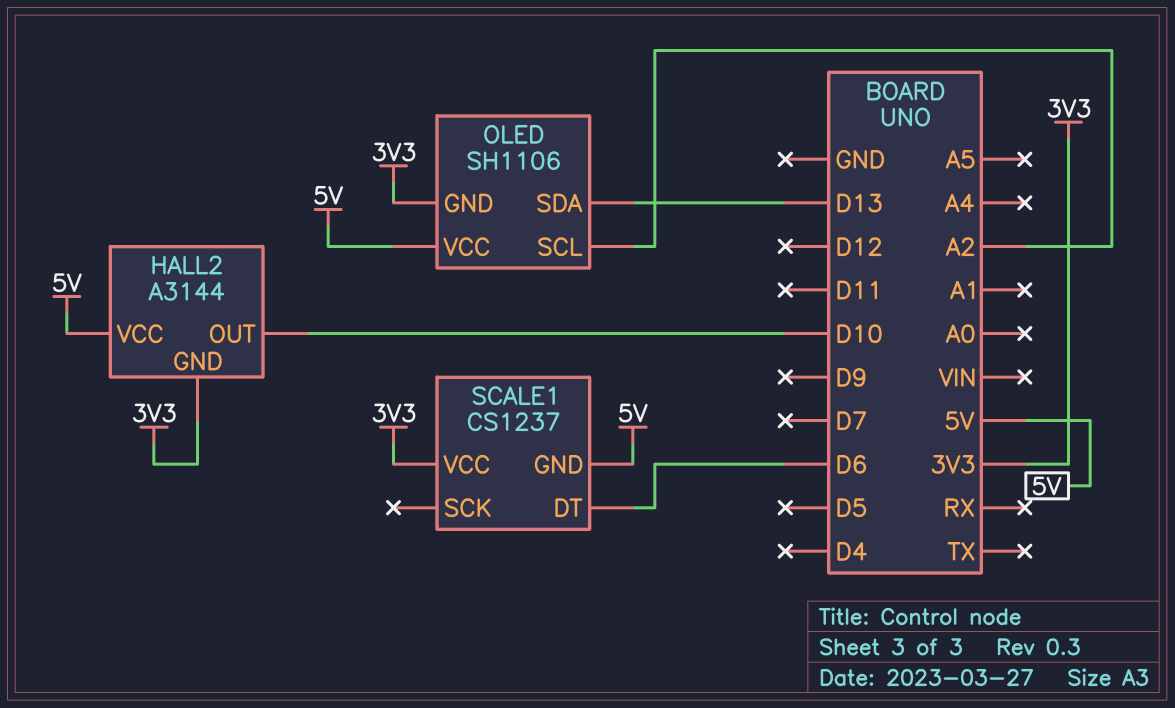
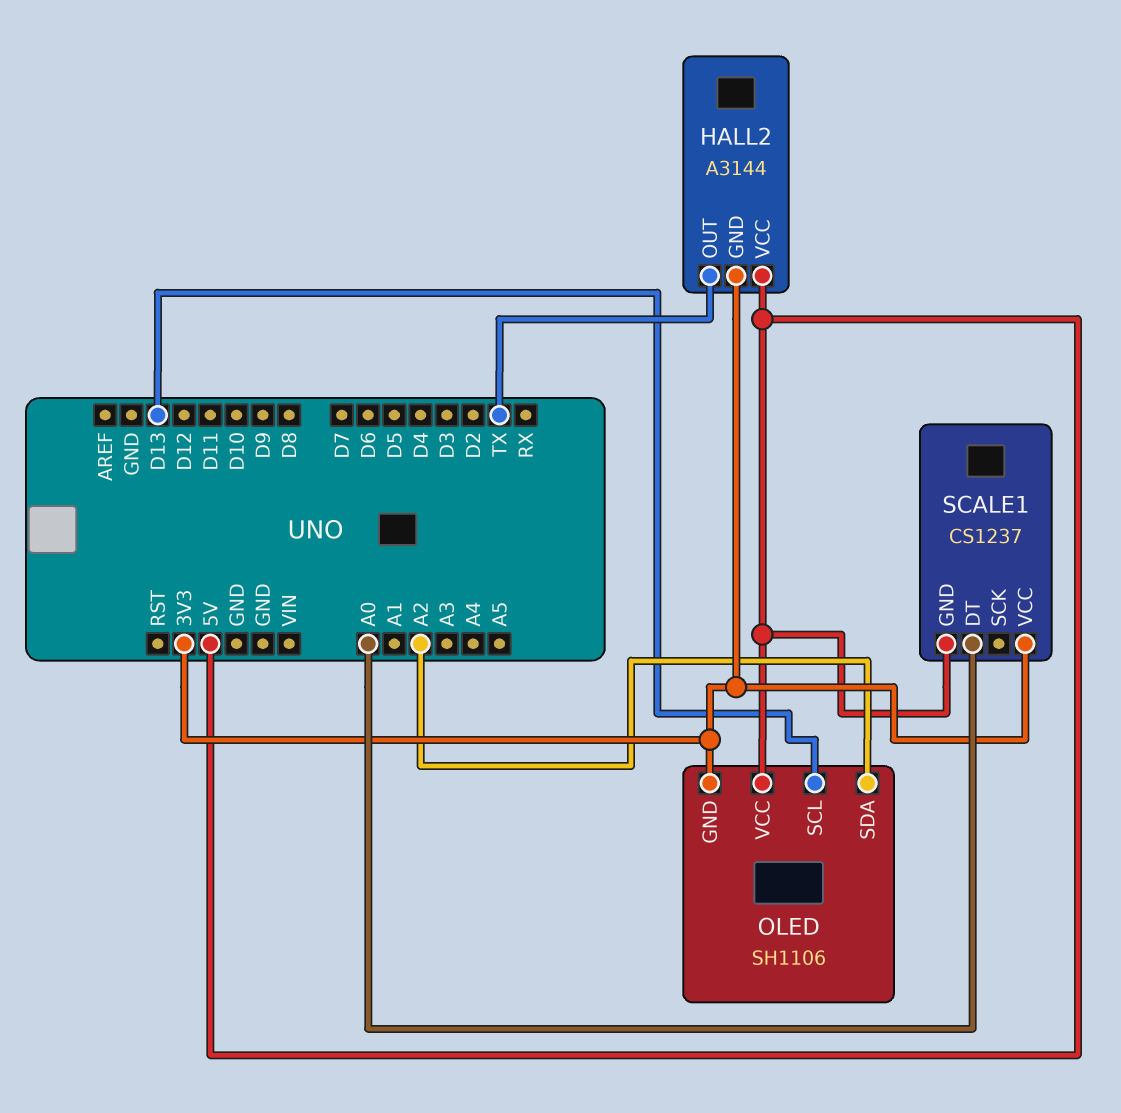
HALL2 pin OUT: D10 -> TX
OLED pin SCL: A2 -> D13
OLED pin SDA: D13 -> A2
SCALE1 pin DT: D6 -> A0

